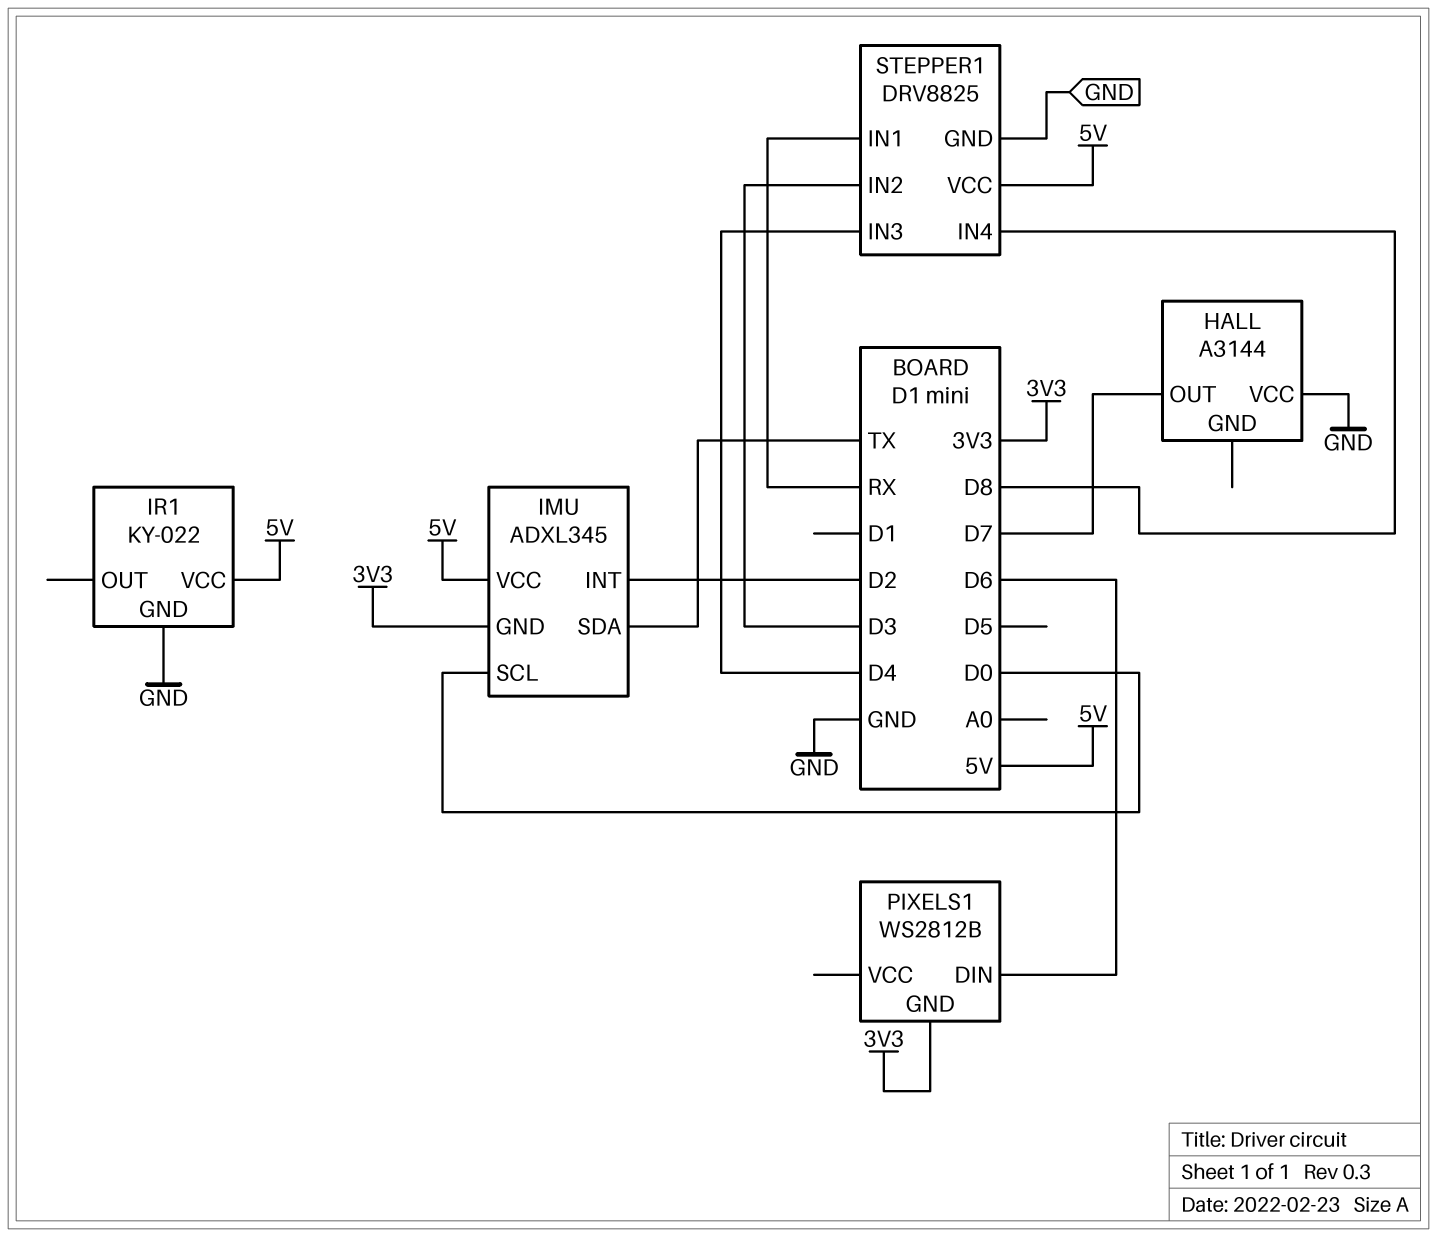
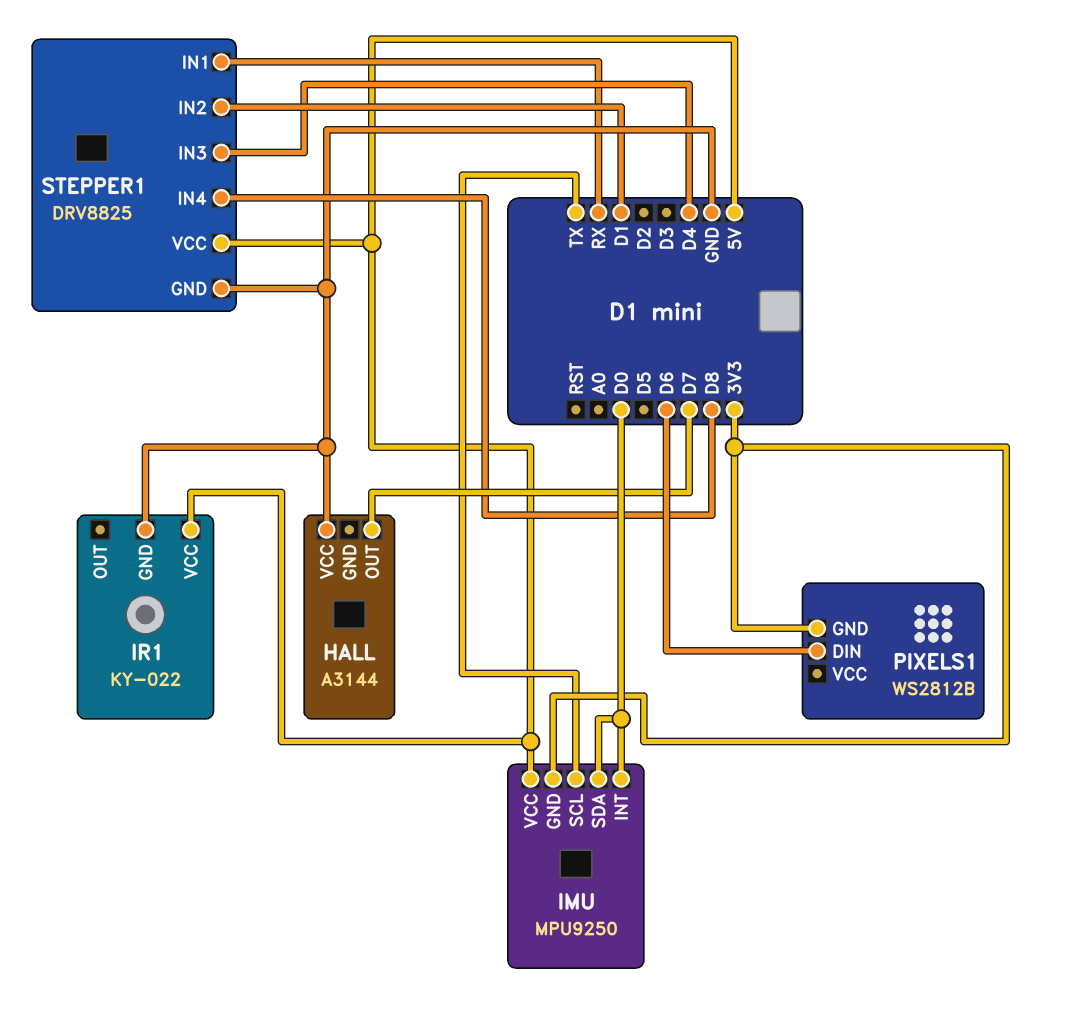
IMU: ADXL345 -> MPU9250
IMU pin INT: D2 -> D0
IMU pin SCL: D0 -> TX
IMU pin SDA: TX -> D0
STEPPER1 pin IN2: D3 -> D1

